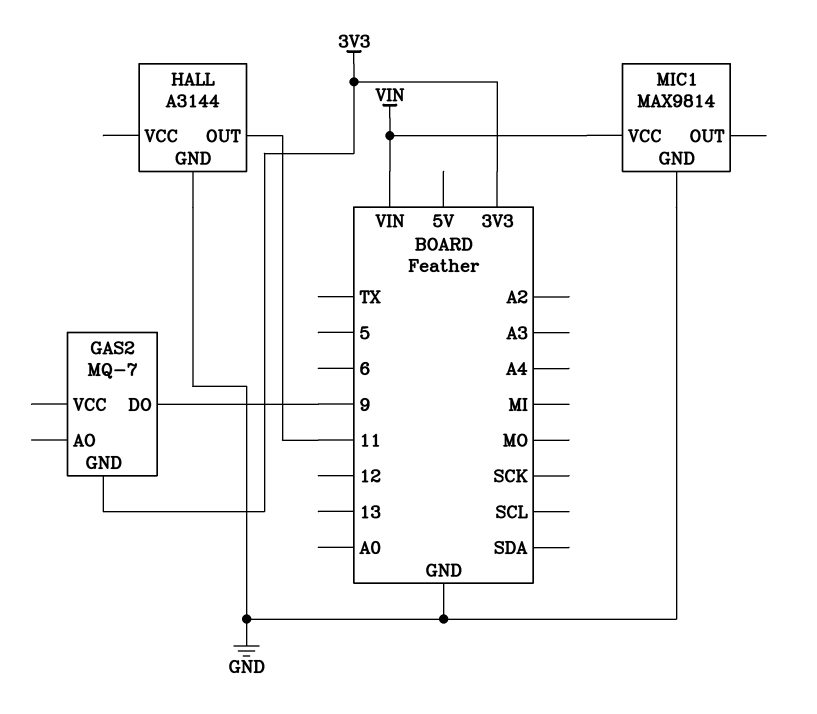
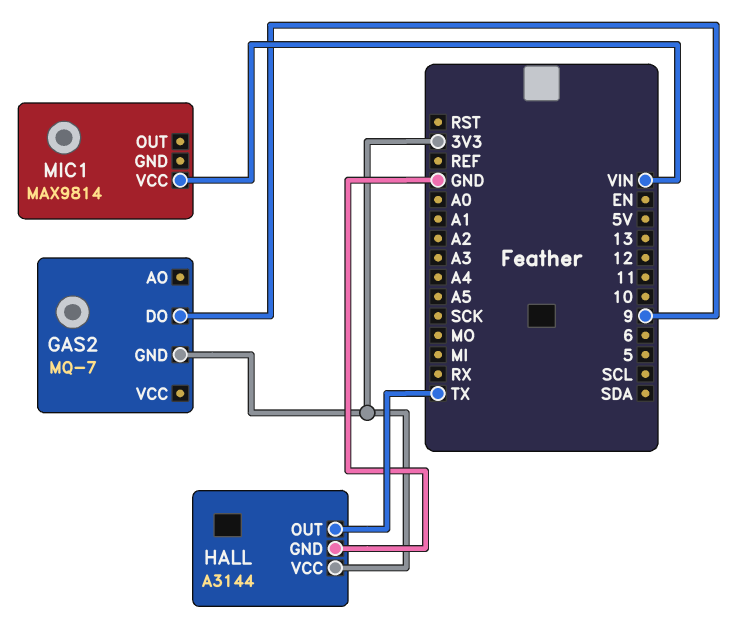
HALL pin OUT: 11 -> TX
HALL pin VCC: none -> 3V3
MIC1 pin GND: GND -> none

